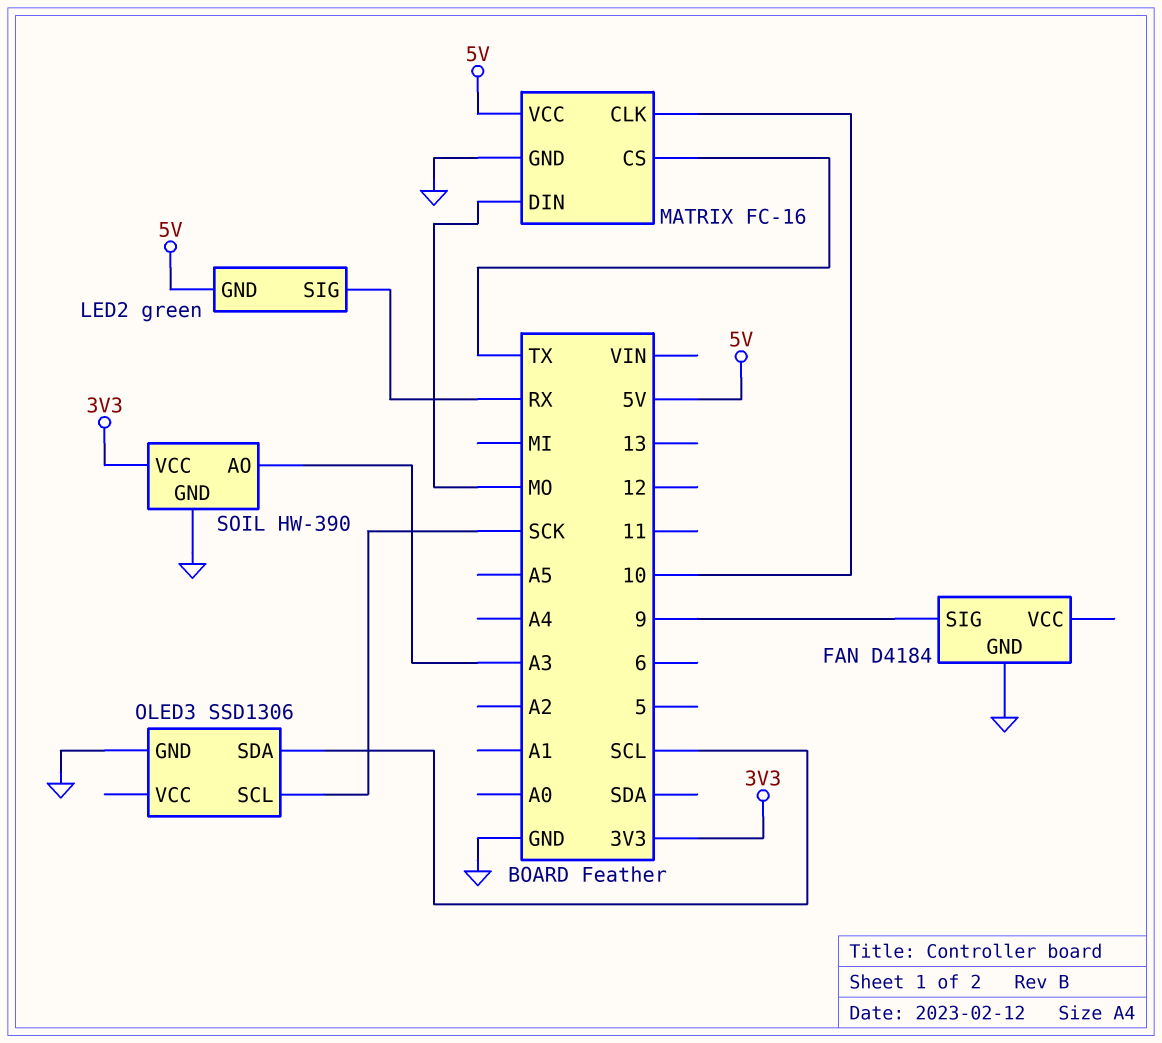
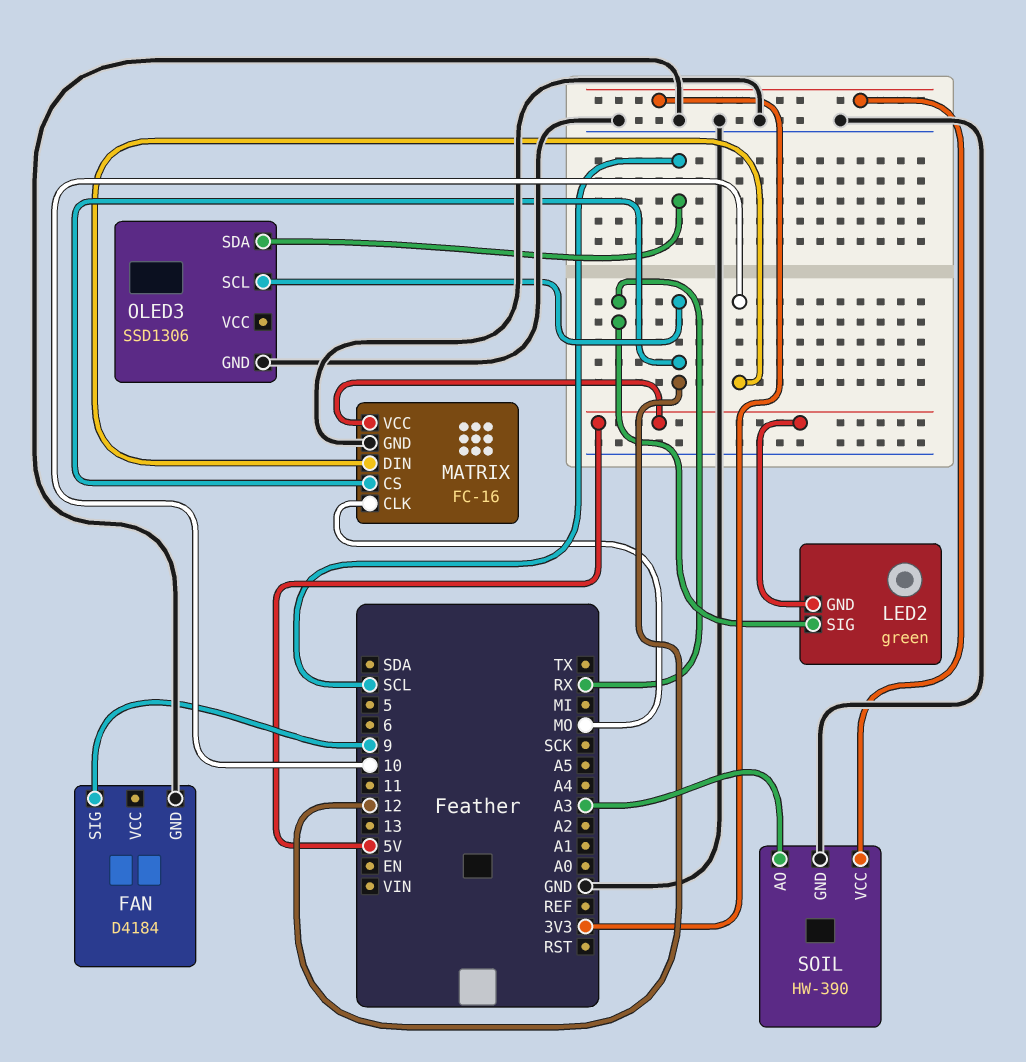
MATRIX pin CLK: 10 -> MO
MATRIX pin CS: TX -> 12
MATRIX pin DIN: MO -> 10
OLED3 pin SCL: SCK -> 12

